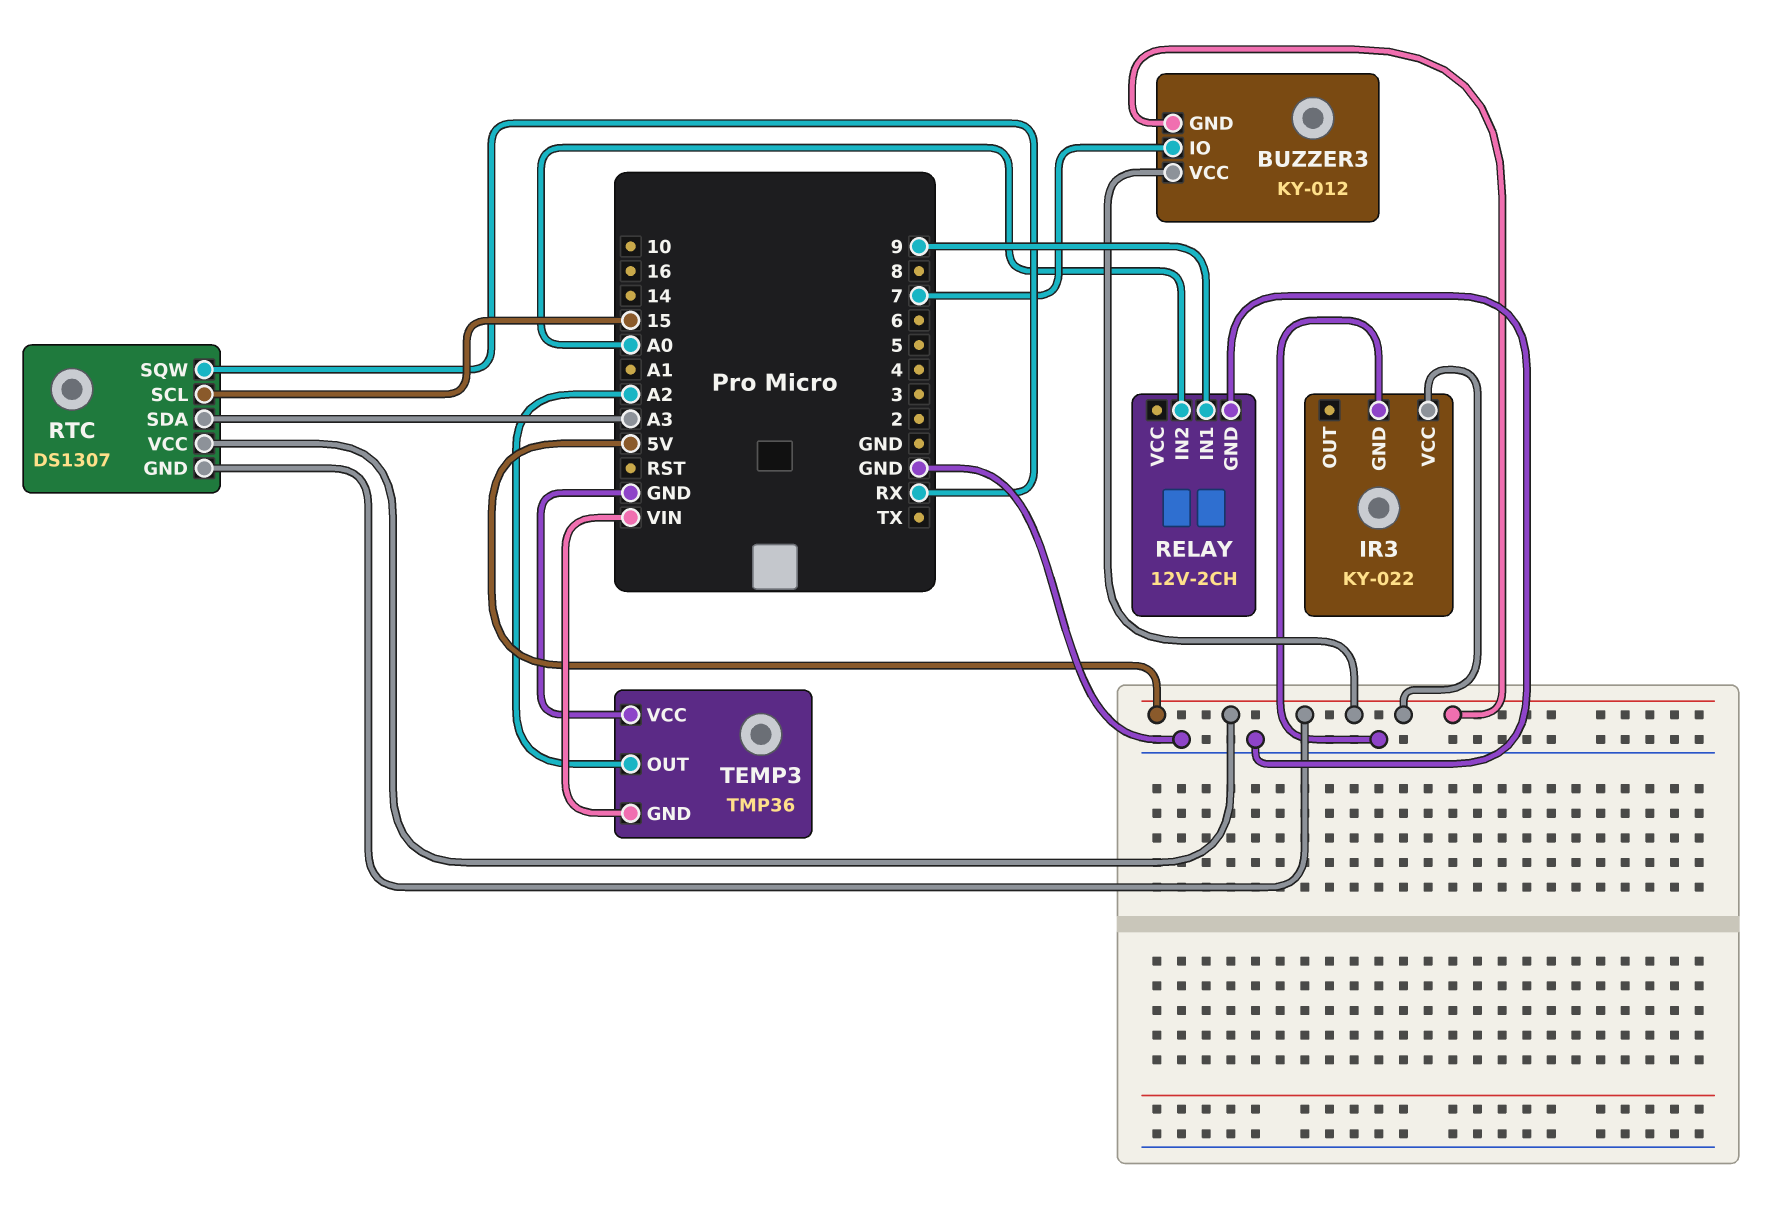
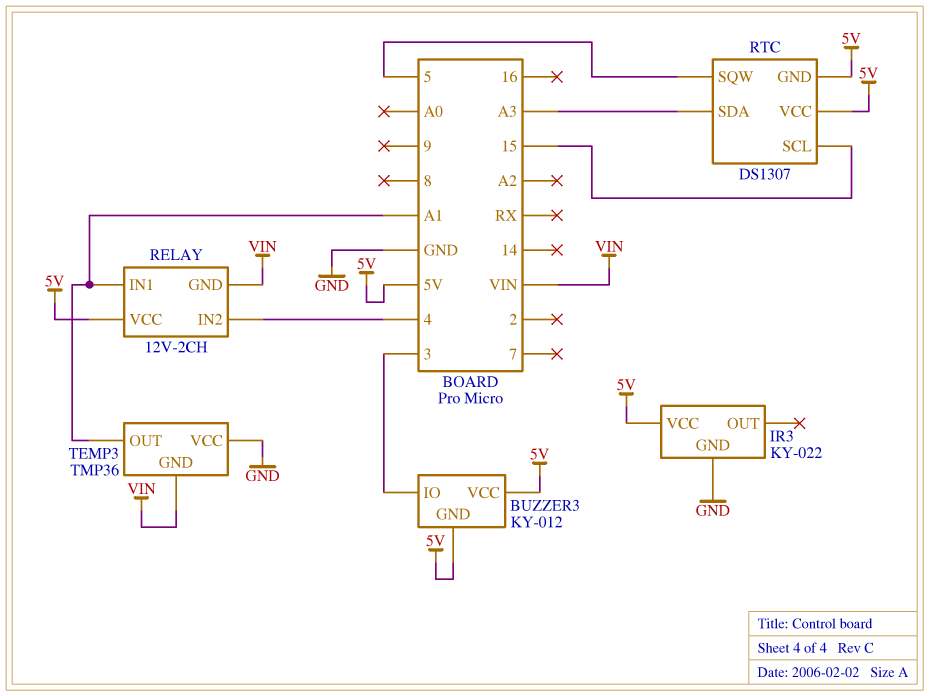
BUZZER3 pin IO: 7 -> 3
RELAY pin GND: GND -> VIN
RELAY pin IN1: 9 -> A1
RELAY pin IN2: A0 -> 4
RELAY pin VCC: none -> 5V
RTC pin SQW: RX -> 5
TEMP3 pin OUT: A2 -> A1

